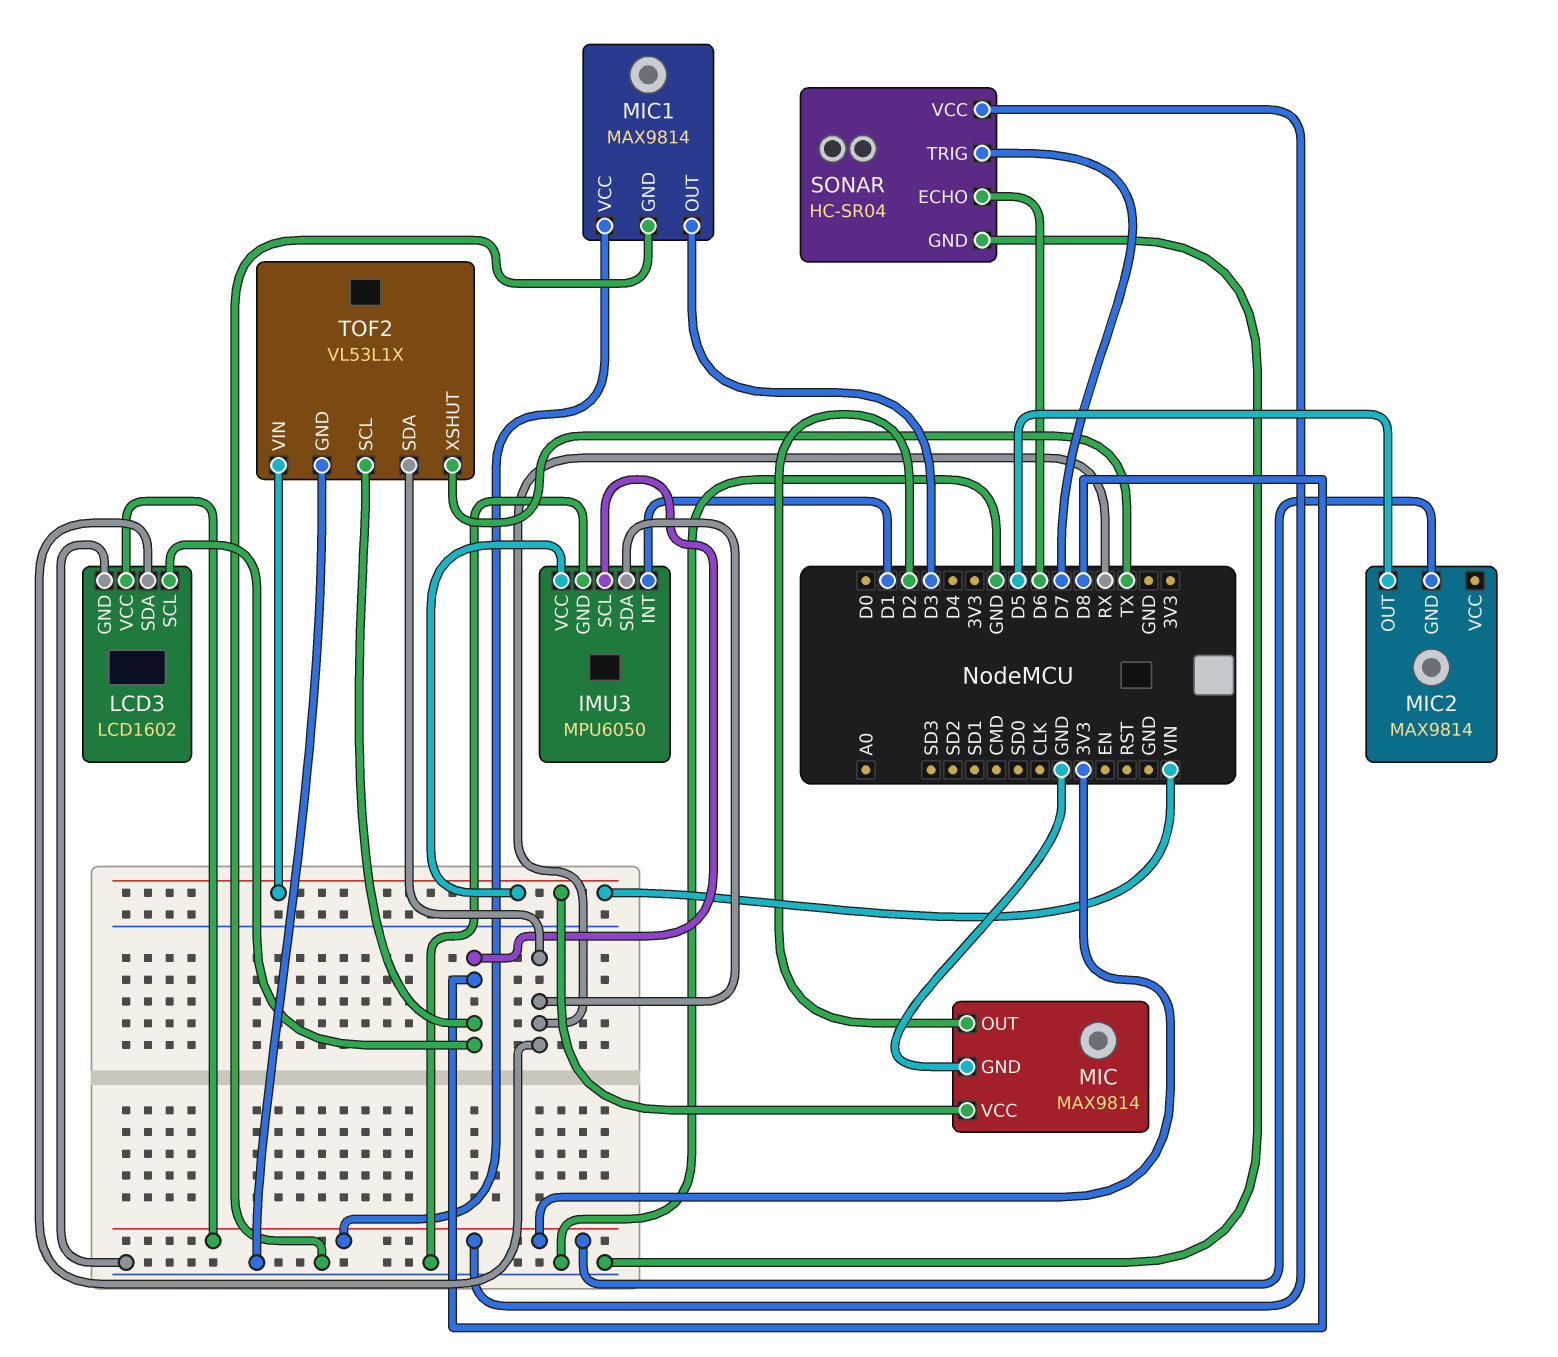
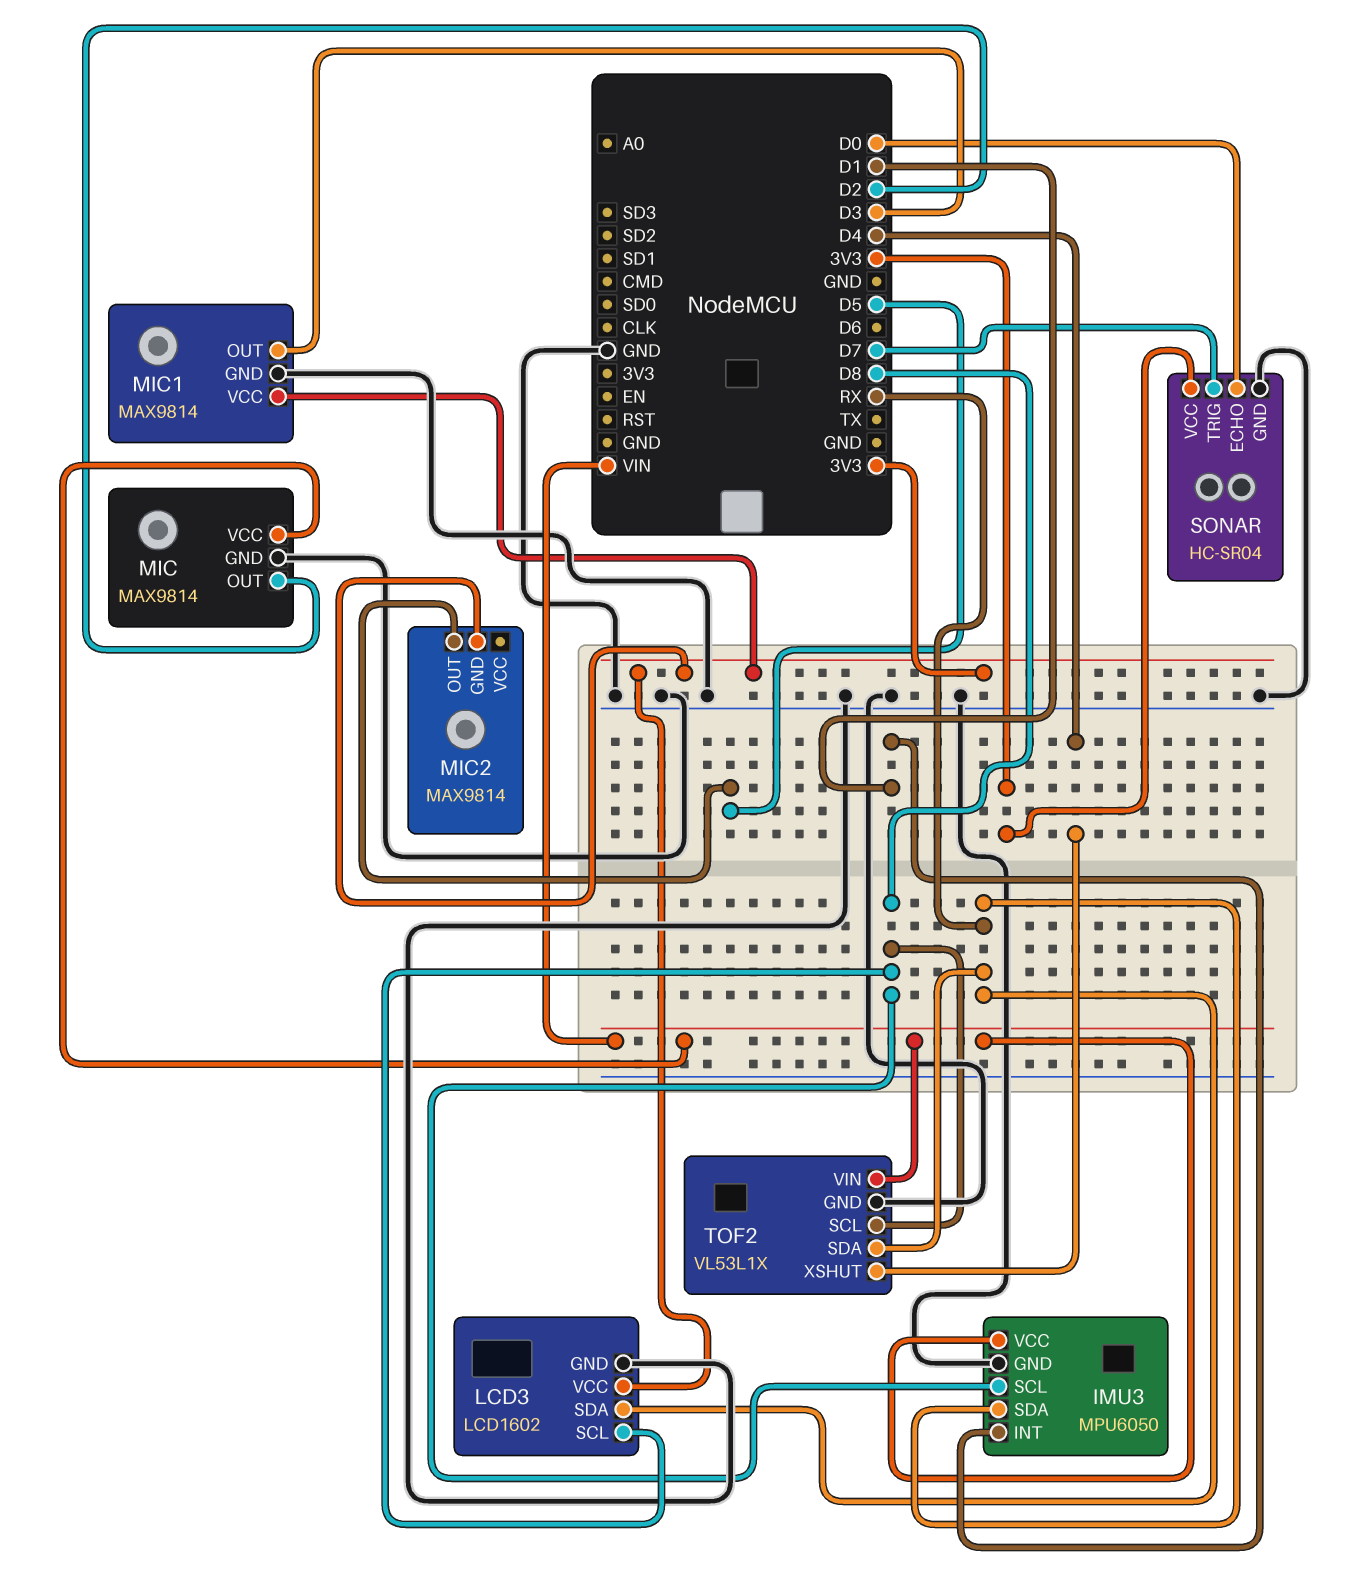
SONAR pin ECHO: D6 -> D0
TOF2 pin XSHUT: TX -> D4

